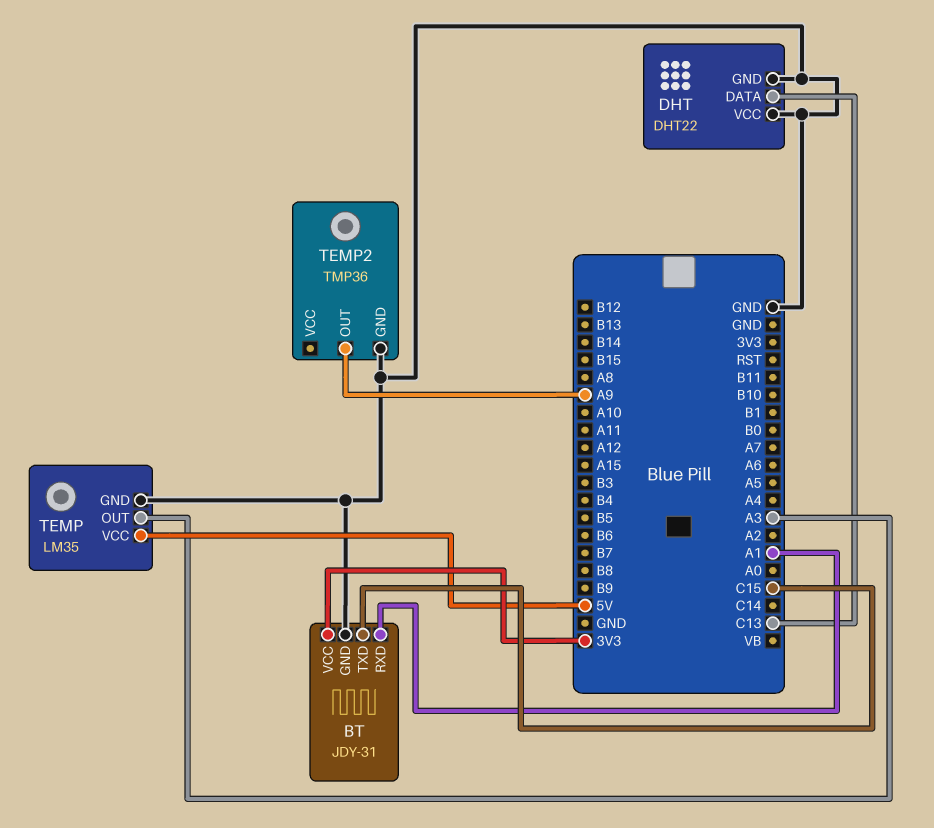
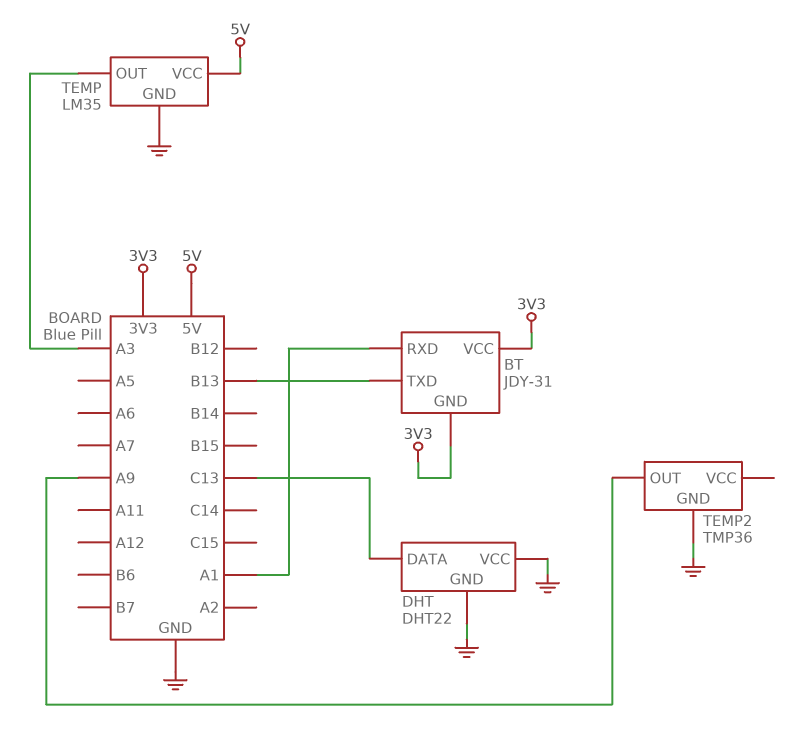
BT pin GND: GND -> 3V3
BT pin TXD: C15 -> B13

